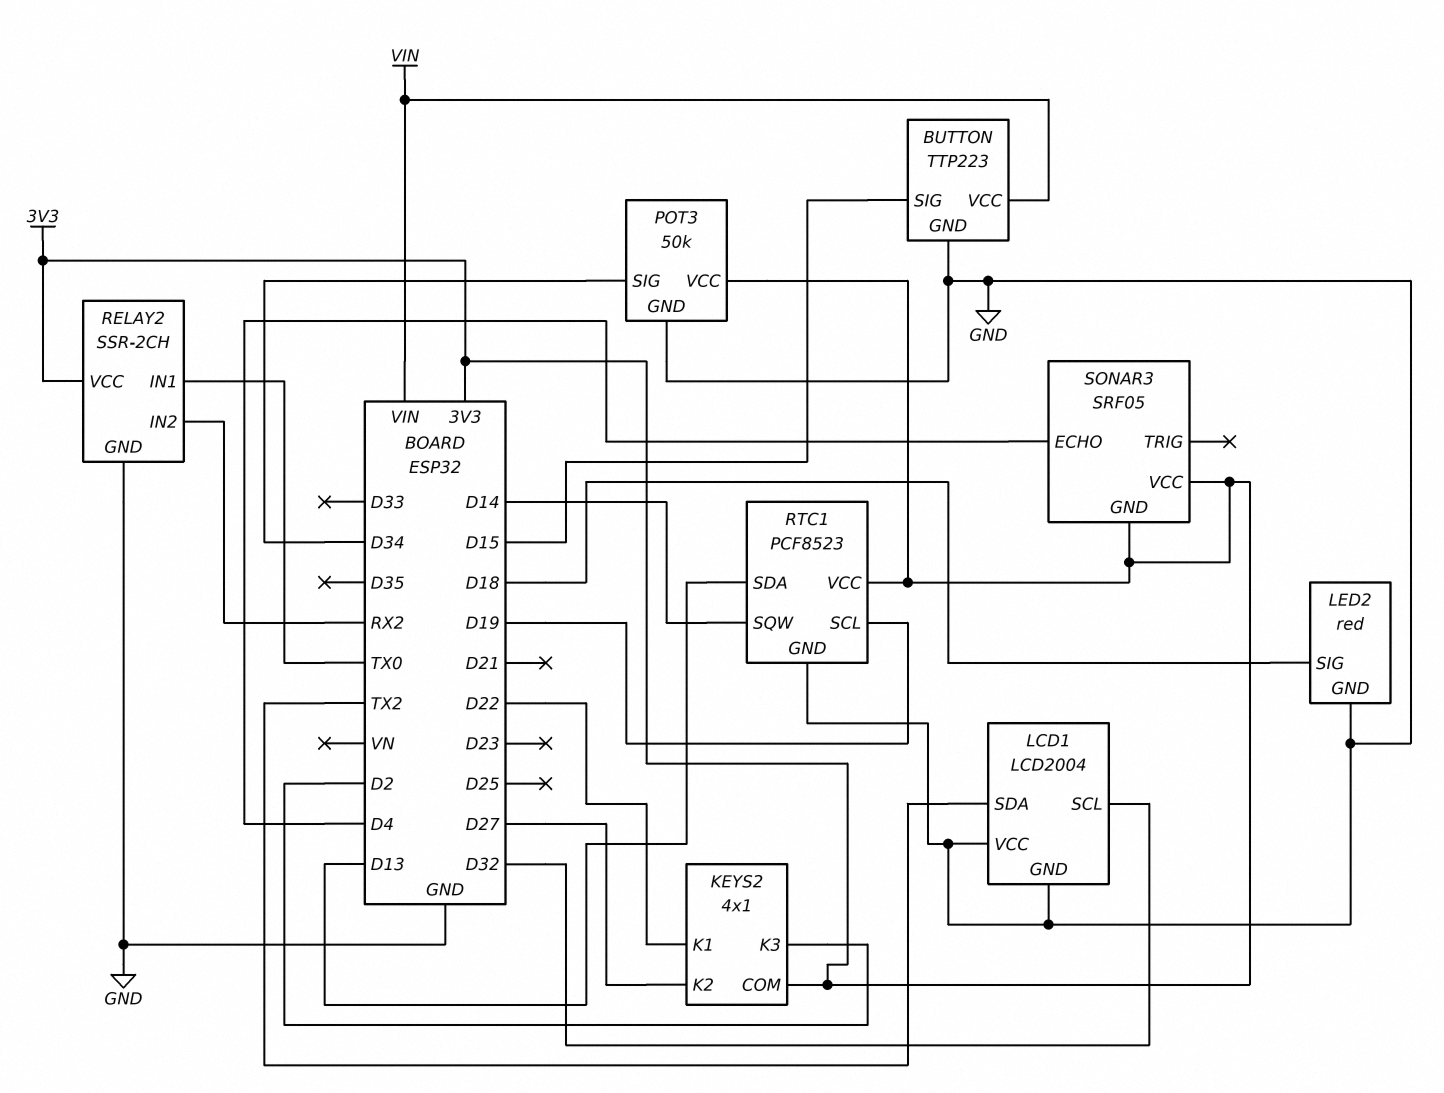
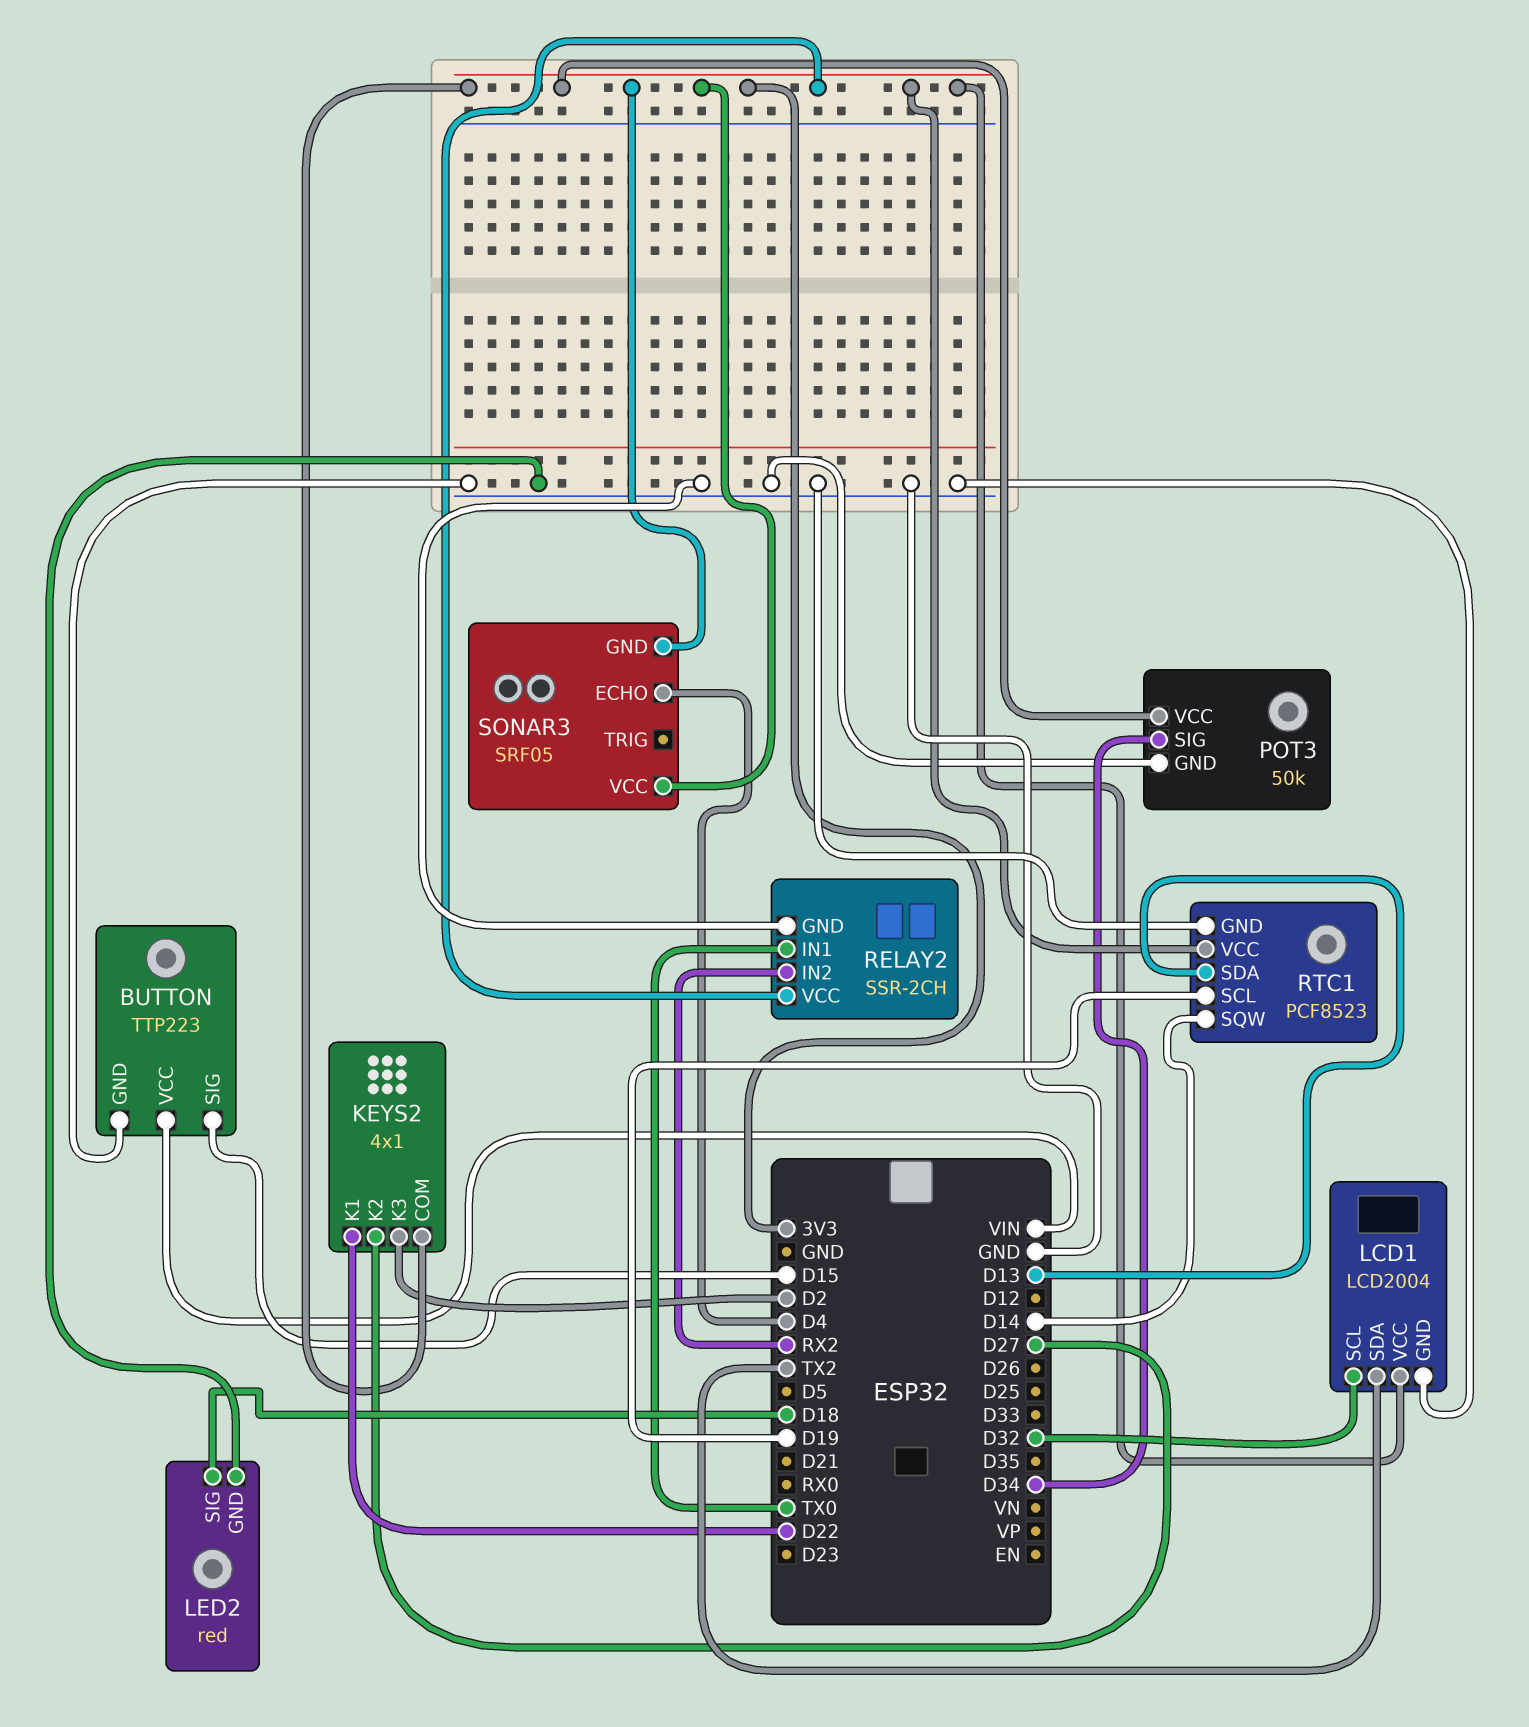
LCD1 pin VCC: GND -> 3V3

